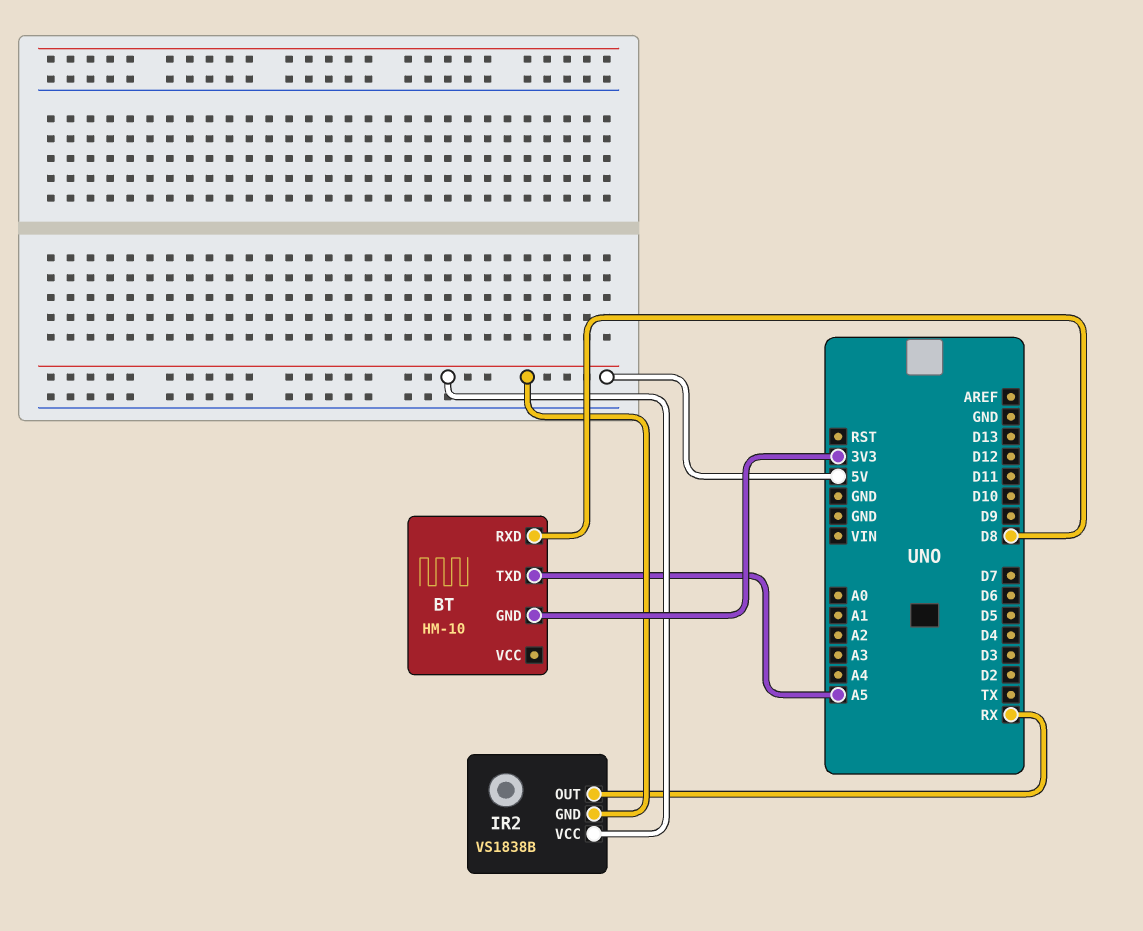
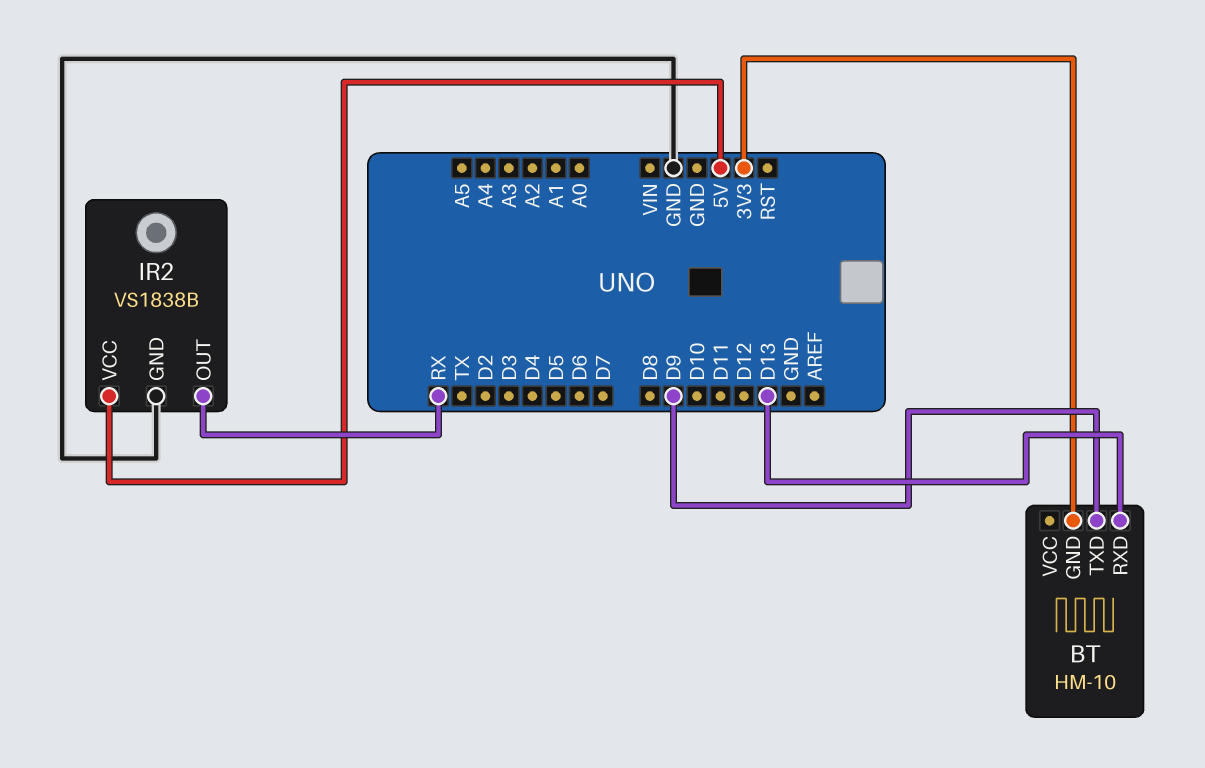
BT pin RXD: D8 -> D13
BT pin TXD: A5 -> D9
IR2 pin GND: 5V -> GND

